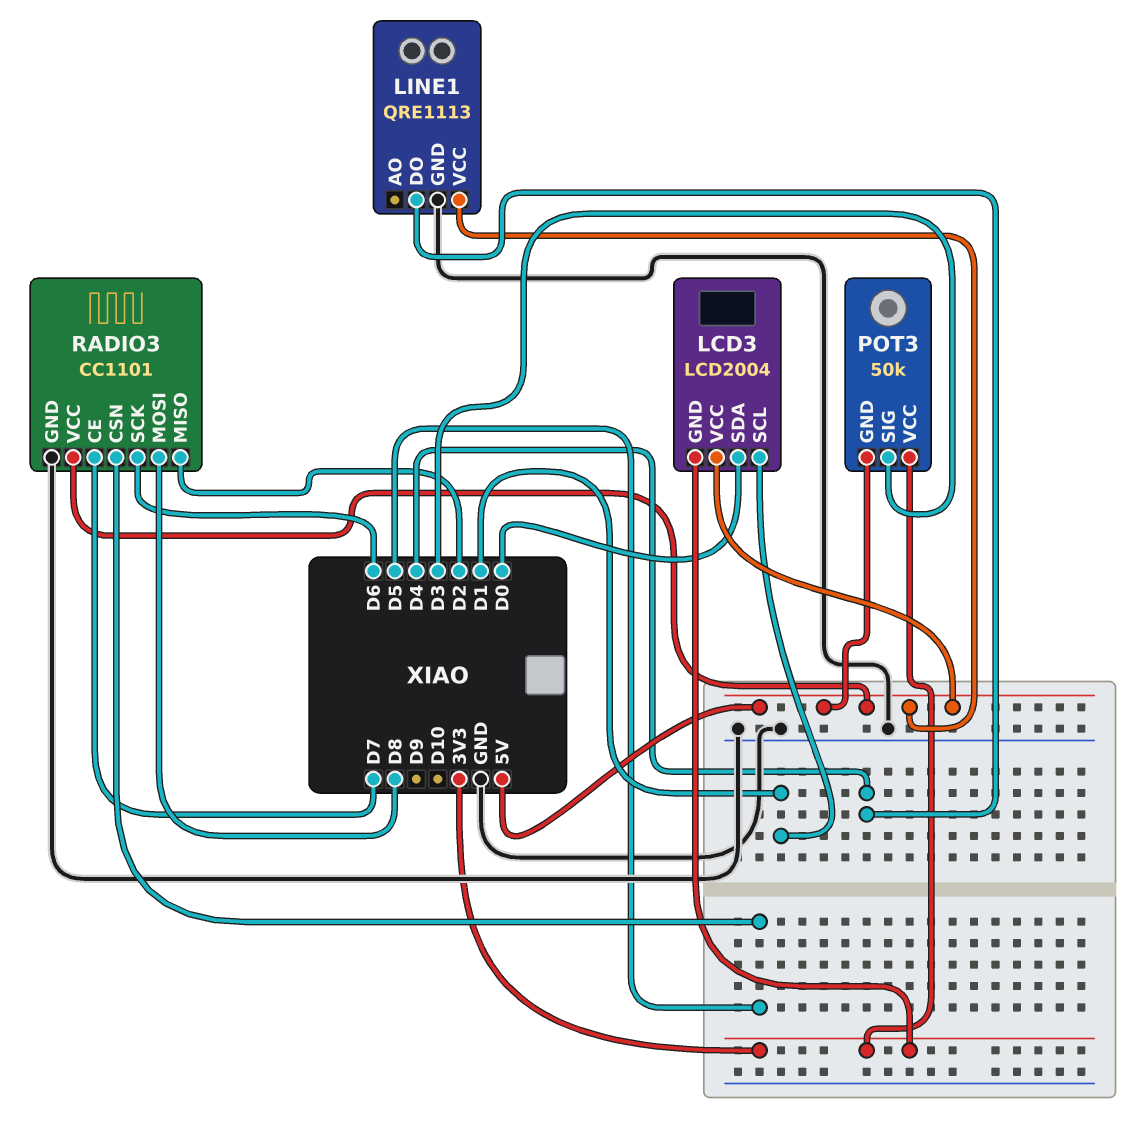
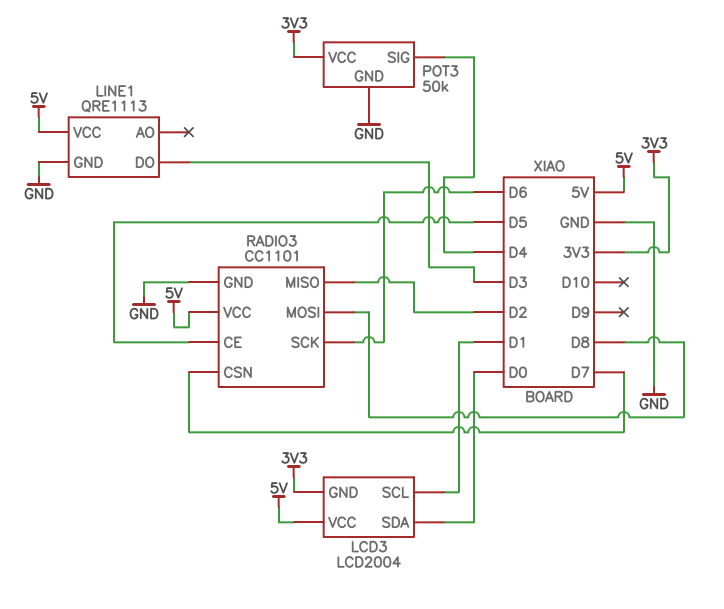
LINE1 pin DO: D4 -> D3
POT3 pin GND: 5V -> GND
POT3 pin SIG: D3 -> D4
RADIO3 pin CE: D7 -> D5
RADIO3 pin CSN: D5 -> D7

